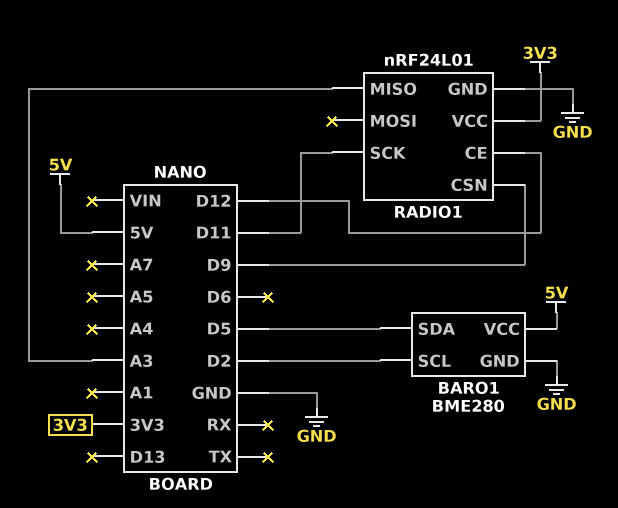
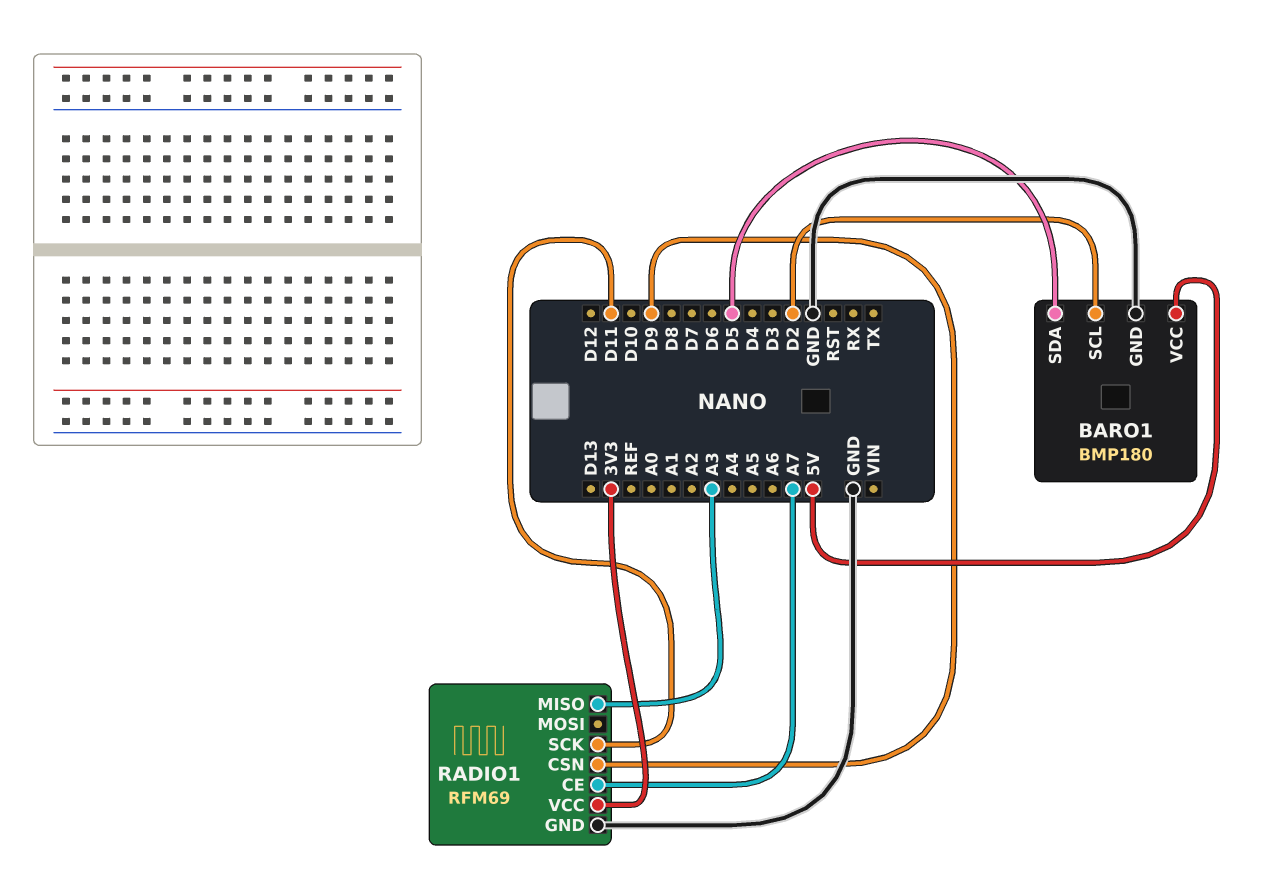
BARO1: BME280 -> BMP180
RADIO1: nRF24L01 -> RFM69
RADIO1 pin CE: D12 -> A7

